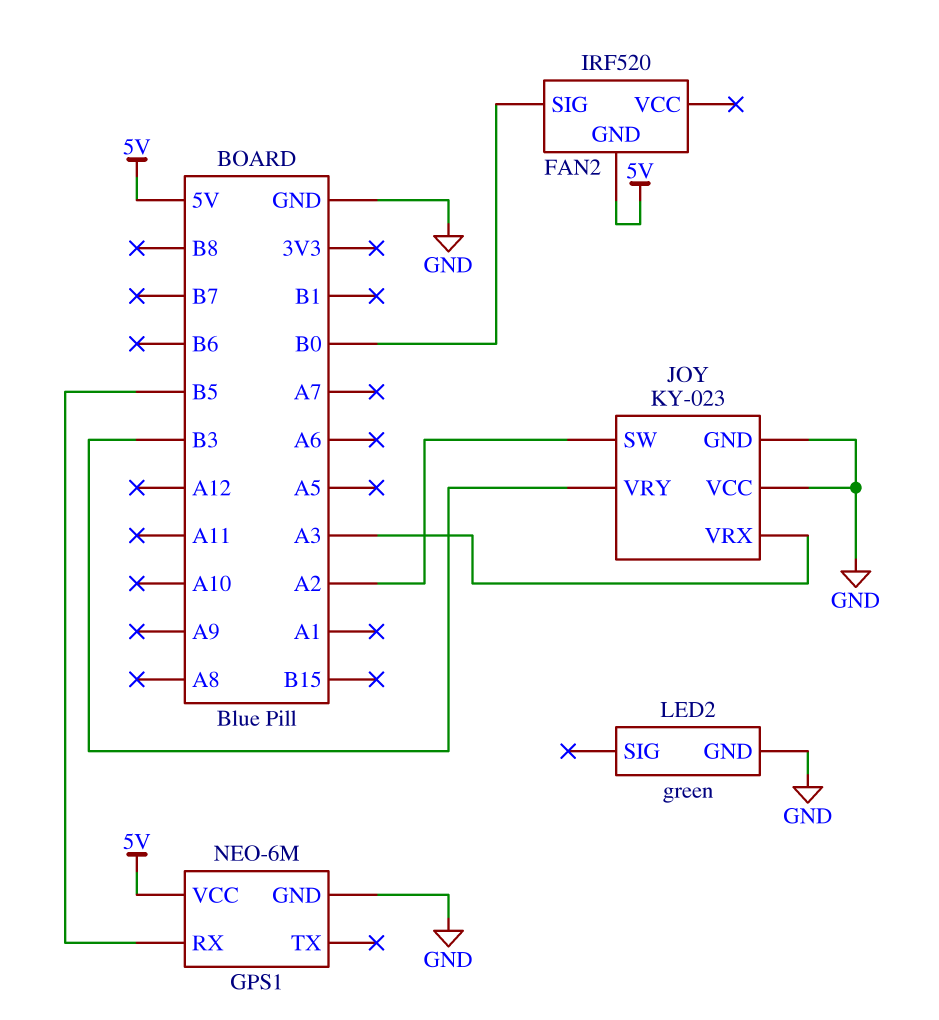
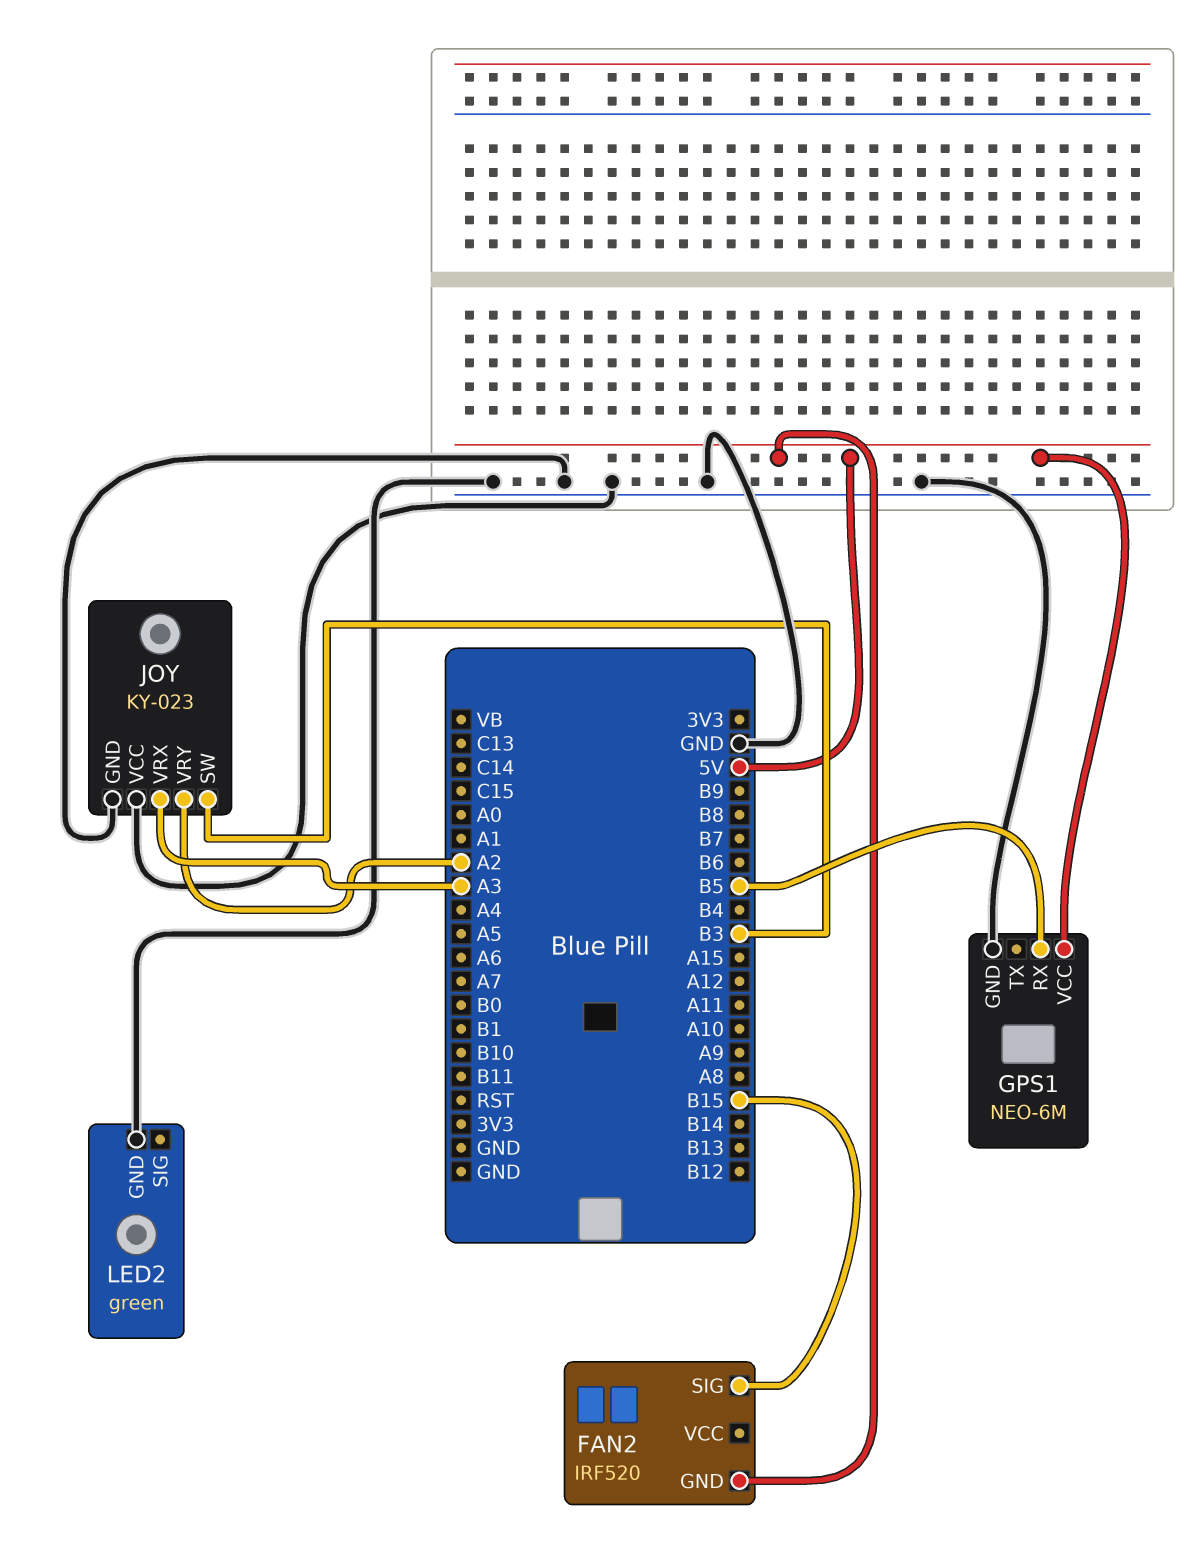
FAN2 pin SIG: B0 -> B15
JOY pin SW: A2 -> B3
JOY pin VRY: B3 -> A2

